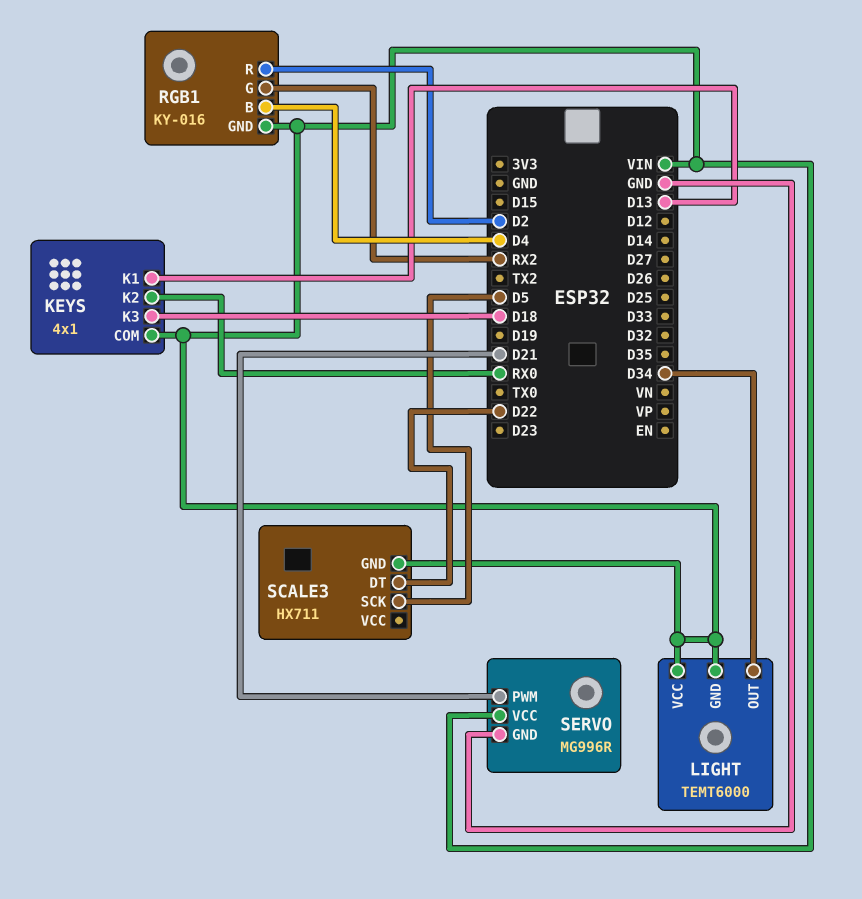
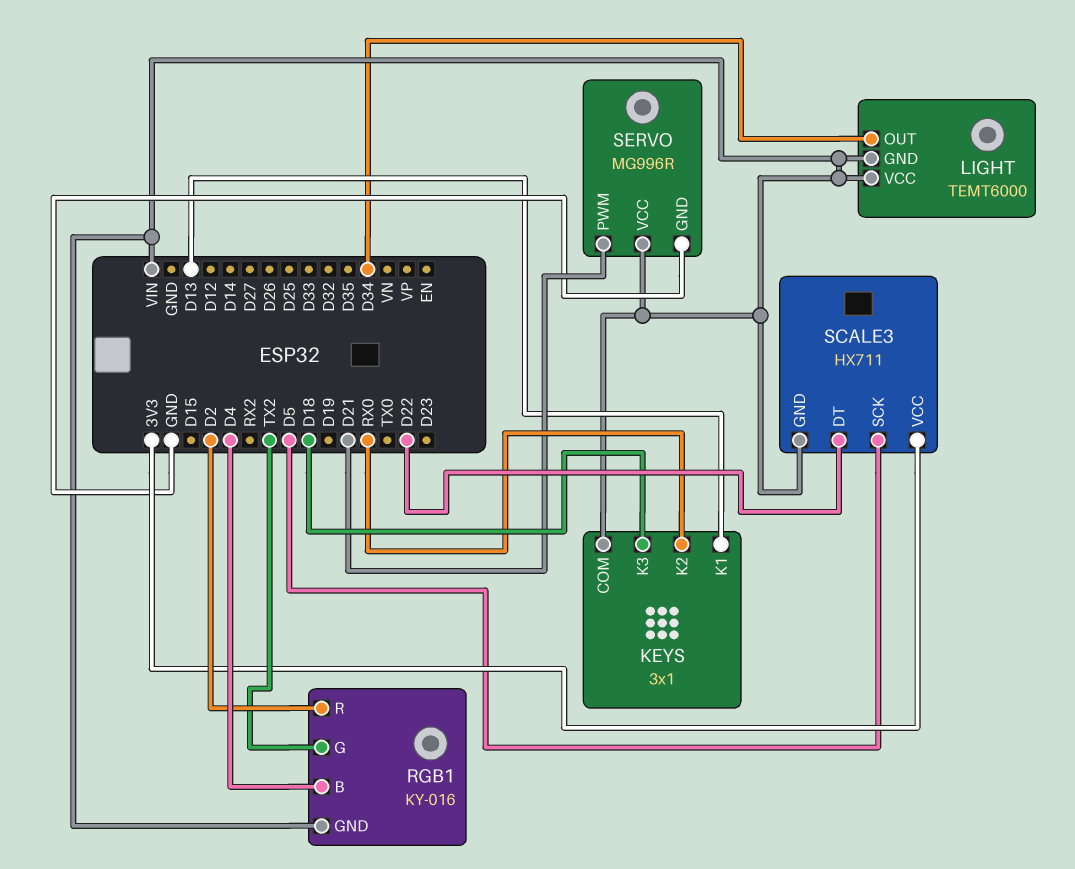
KEYS: 4x1 -> 3x1
RGB1 pin G: RX2 -> TX2
SCALE3 pin VCC: none -> 3V3

